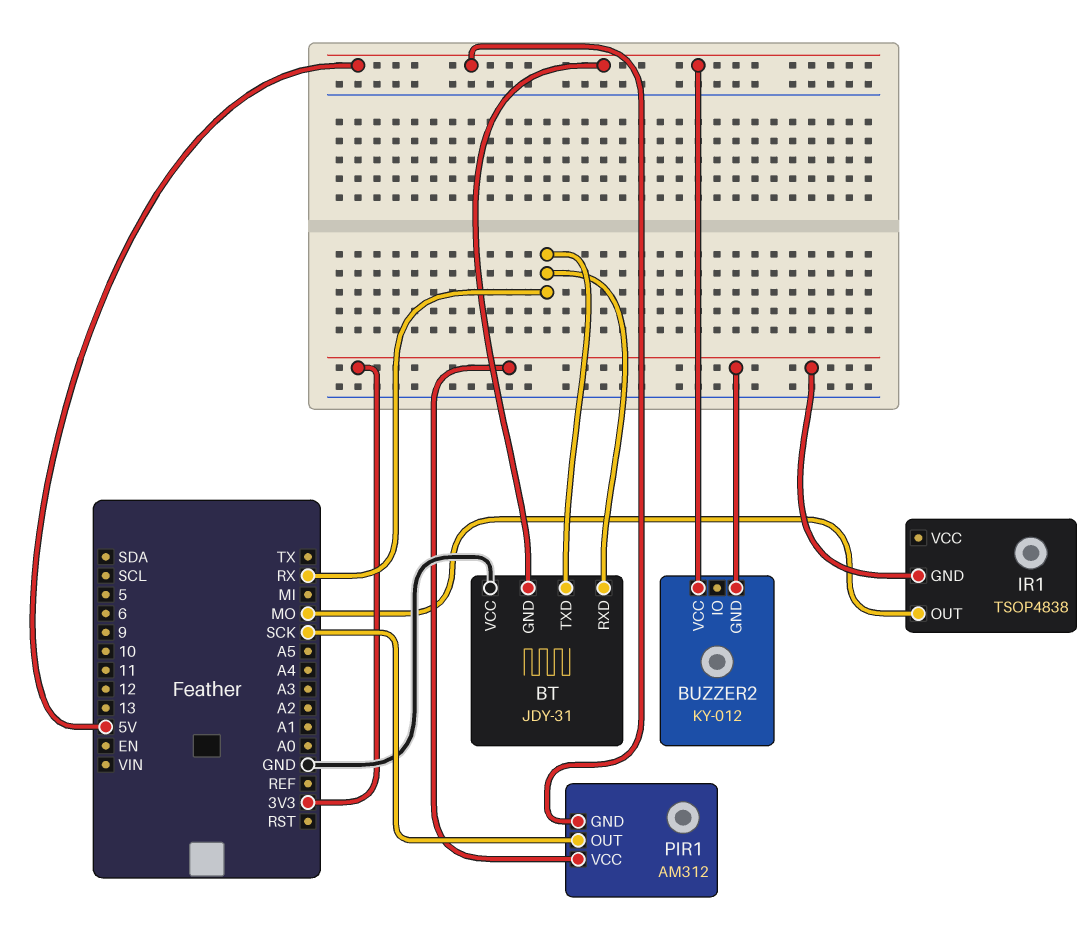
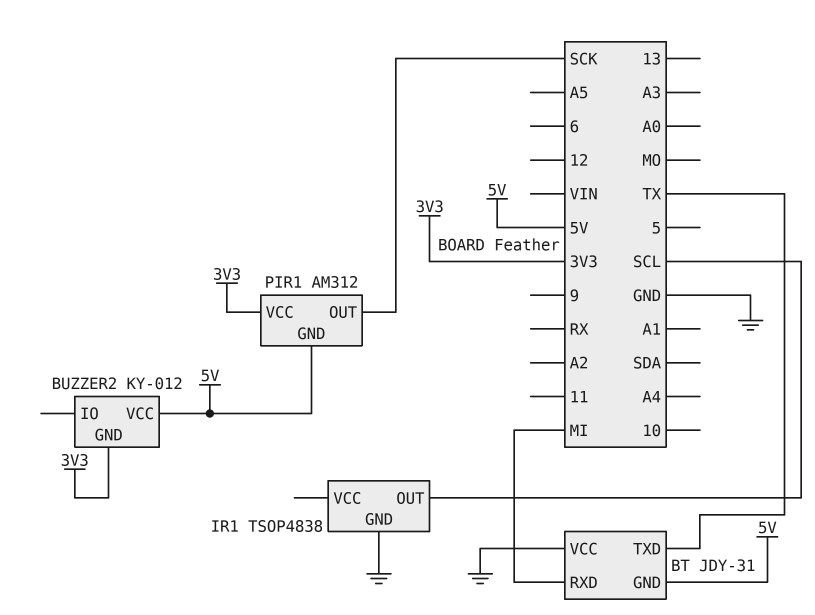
BT pin RXD: RX -> MI
BT pin TXD: RX -> TX
IR1 pin GND: 3V3 -> GND
IR1 pin OUT: MO -> SCL

